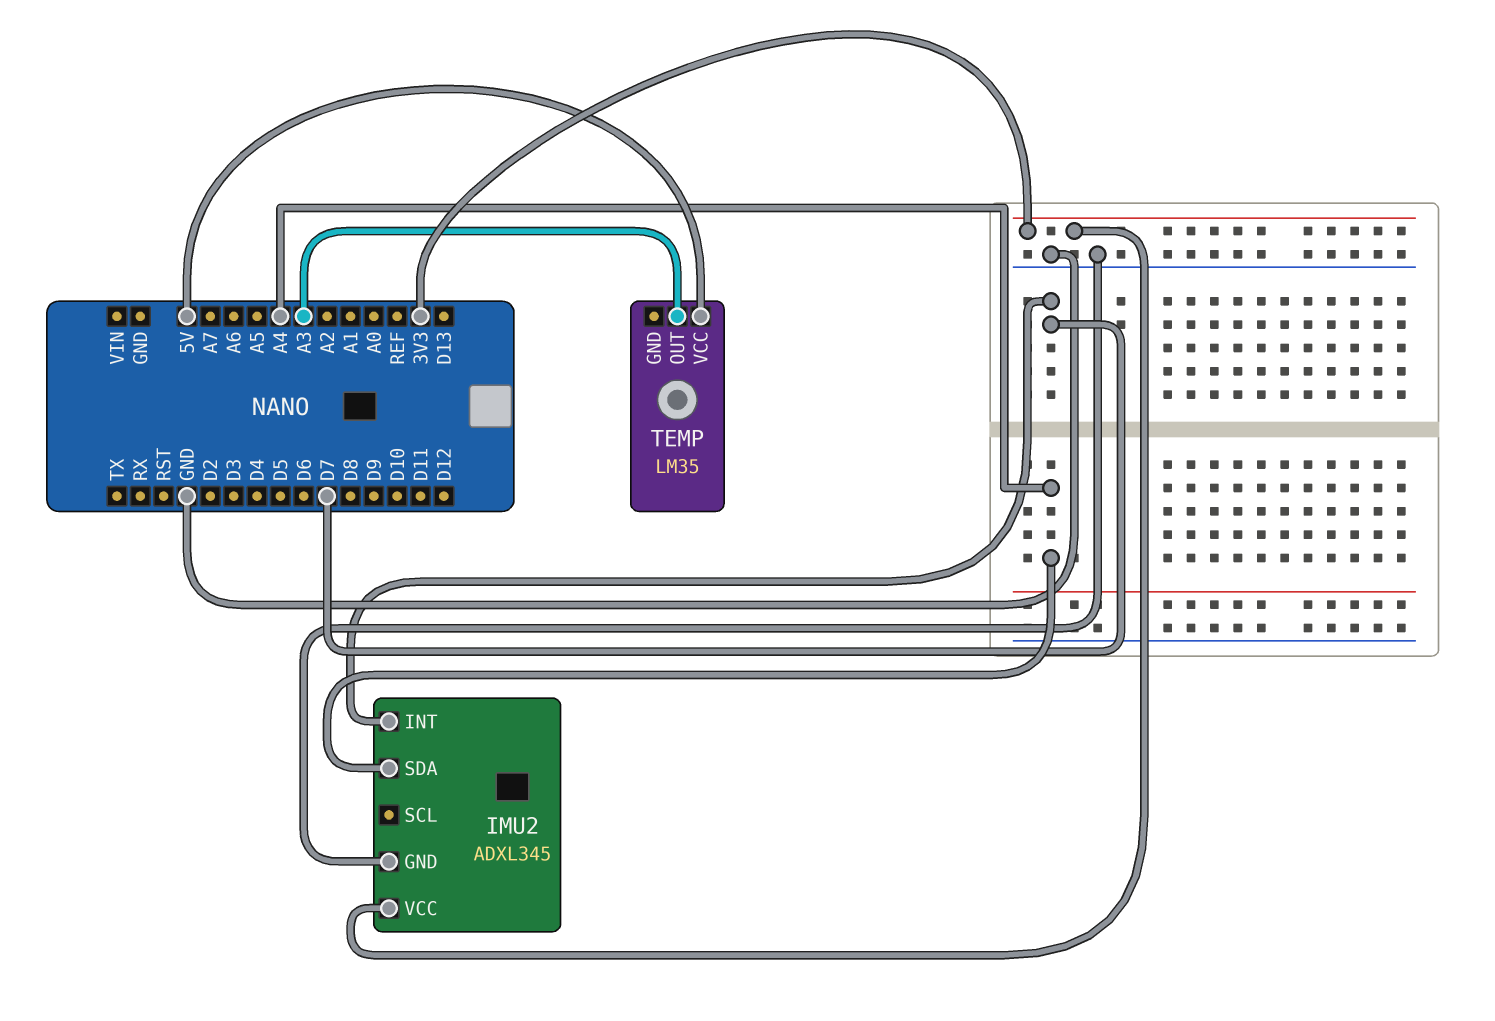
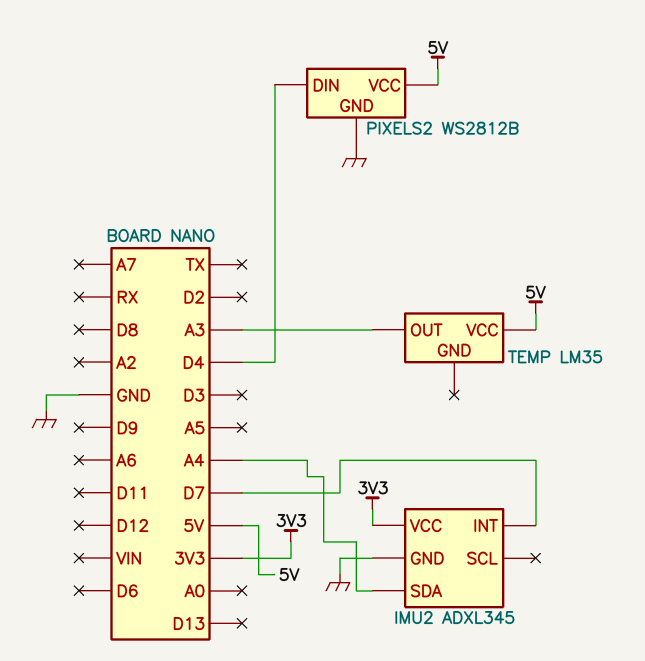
PIXELS2: none -> WS2812B
PIXELS2 pin DIN: none -> D4
PIXELS2 pin GND: none -> GND
PIXELS2 pin VCC: none -> 5V

